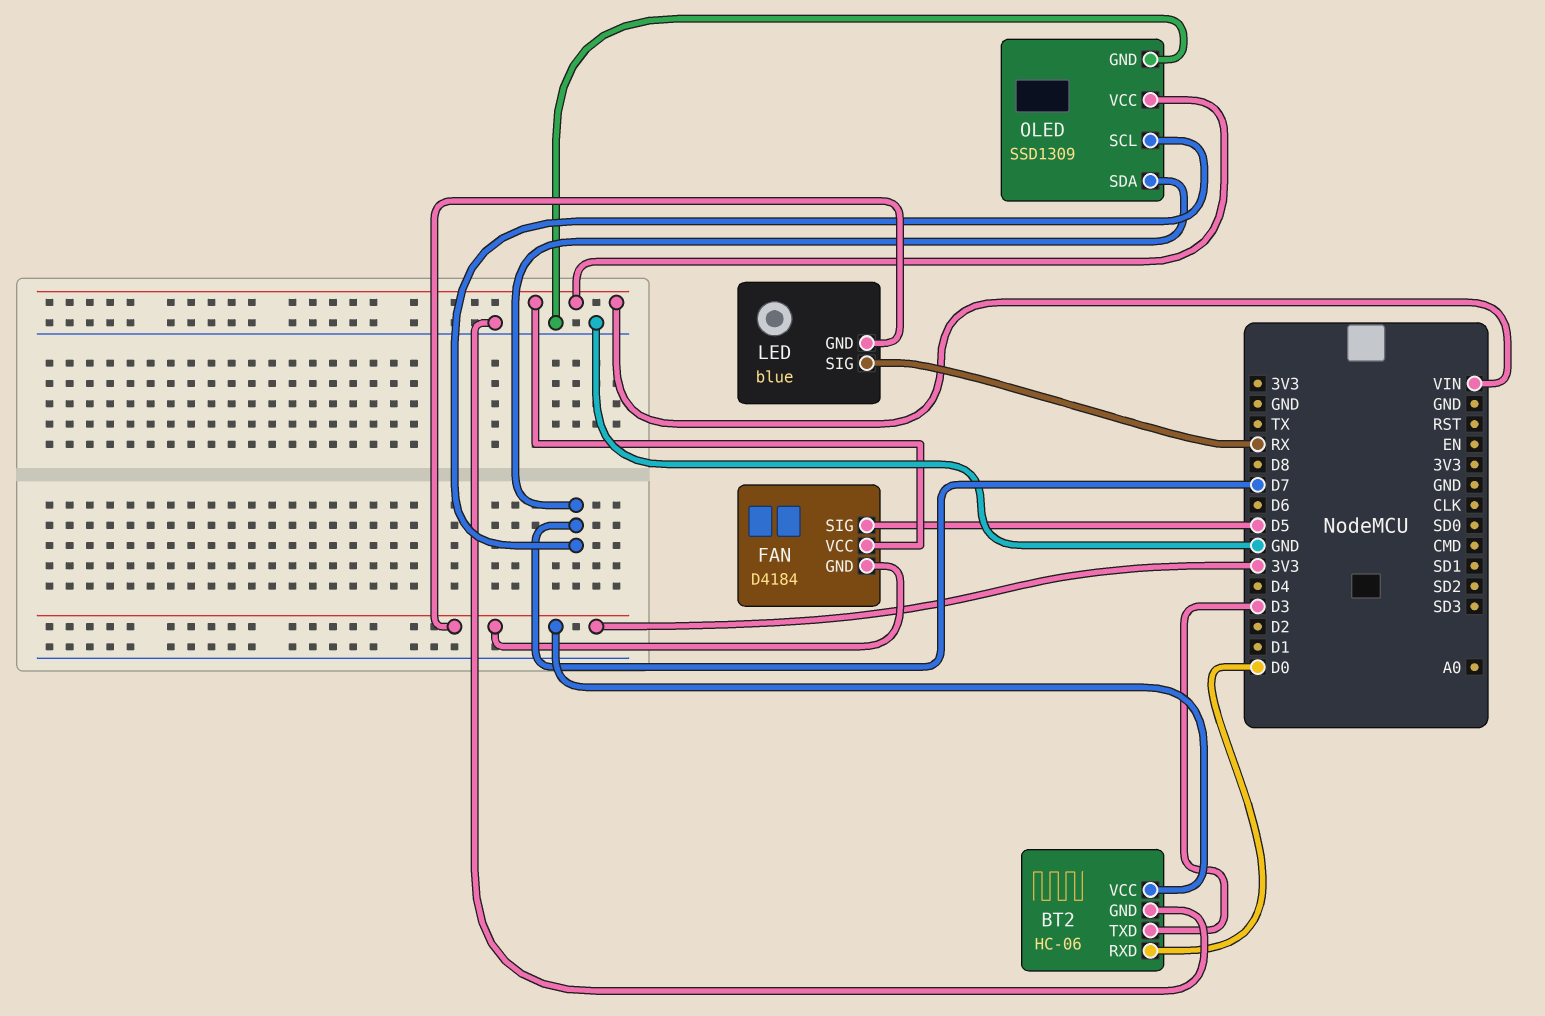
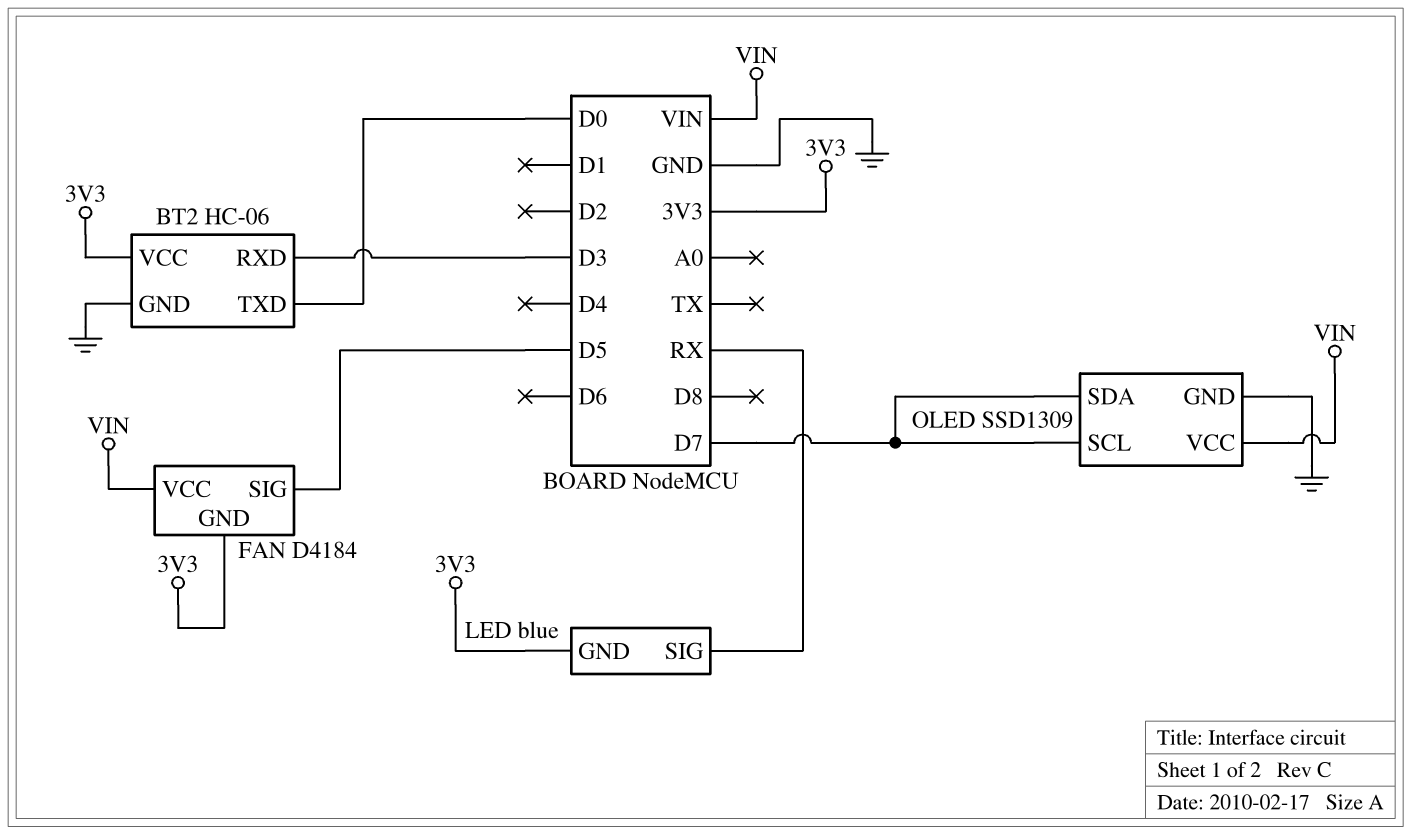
BT2 pin RXD: D0 -> D3
BT2 pin TXD: D3 -> D0

